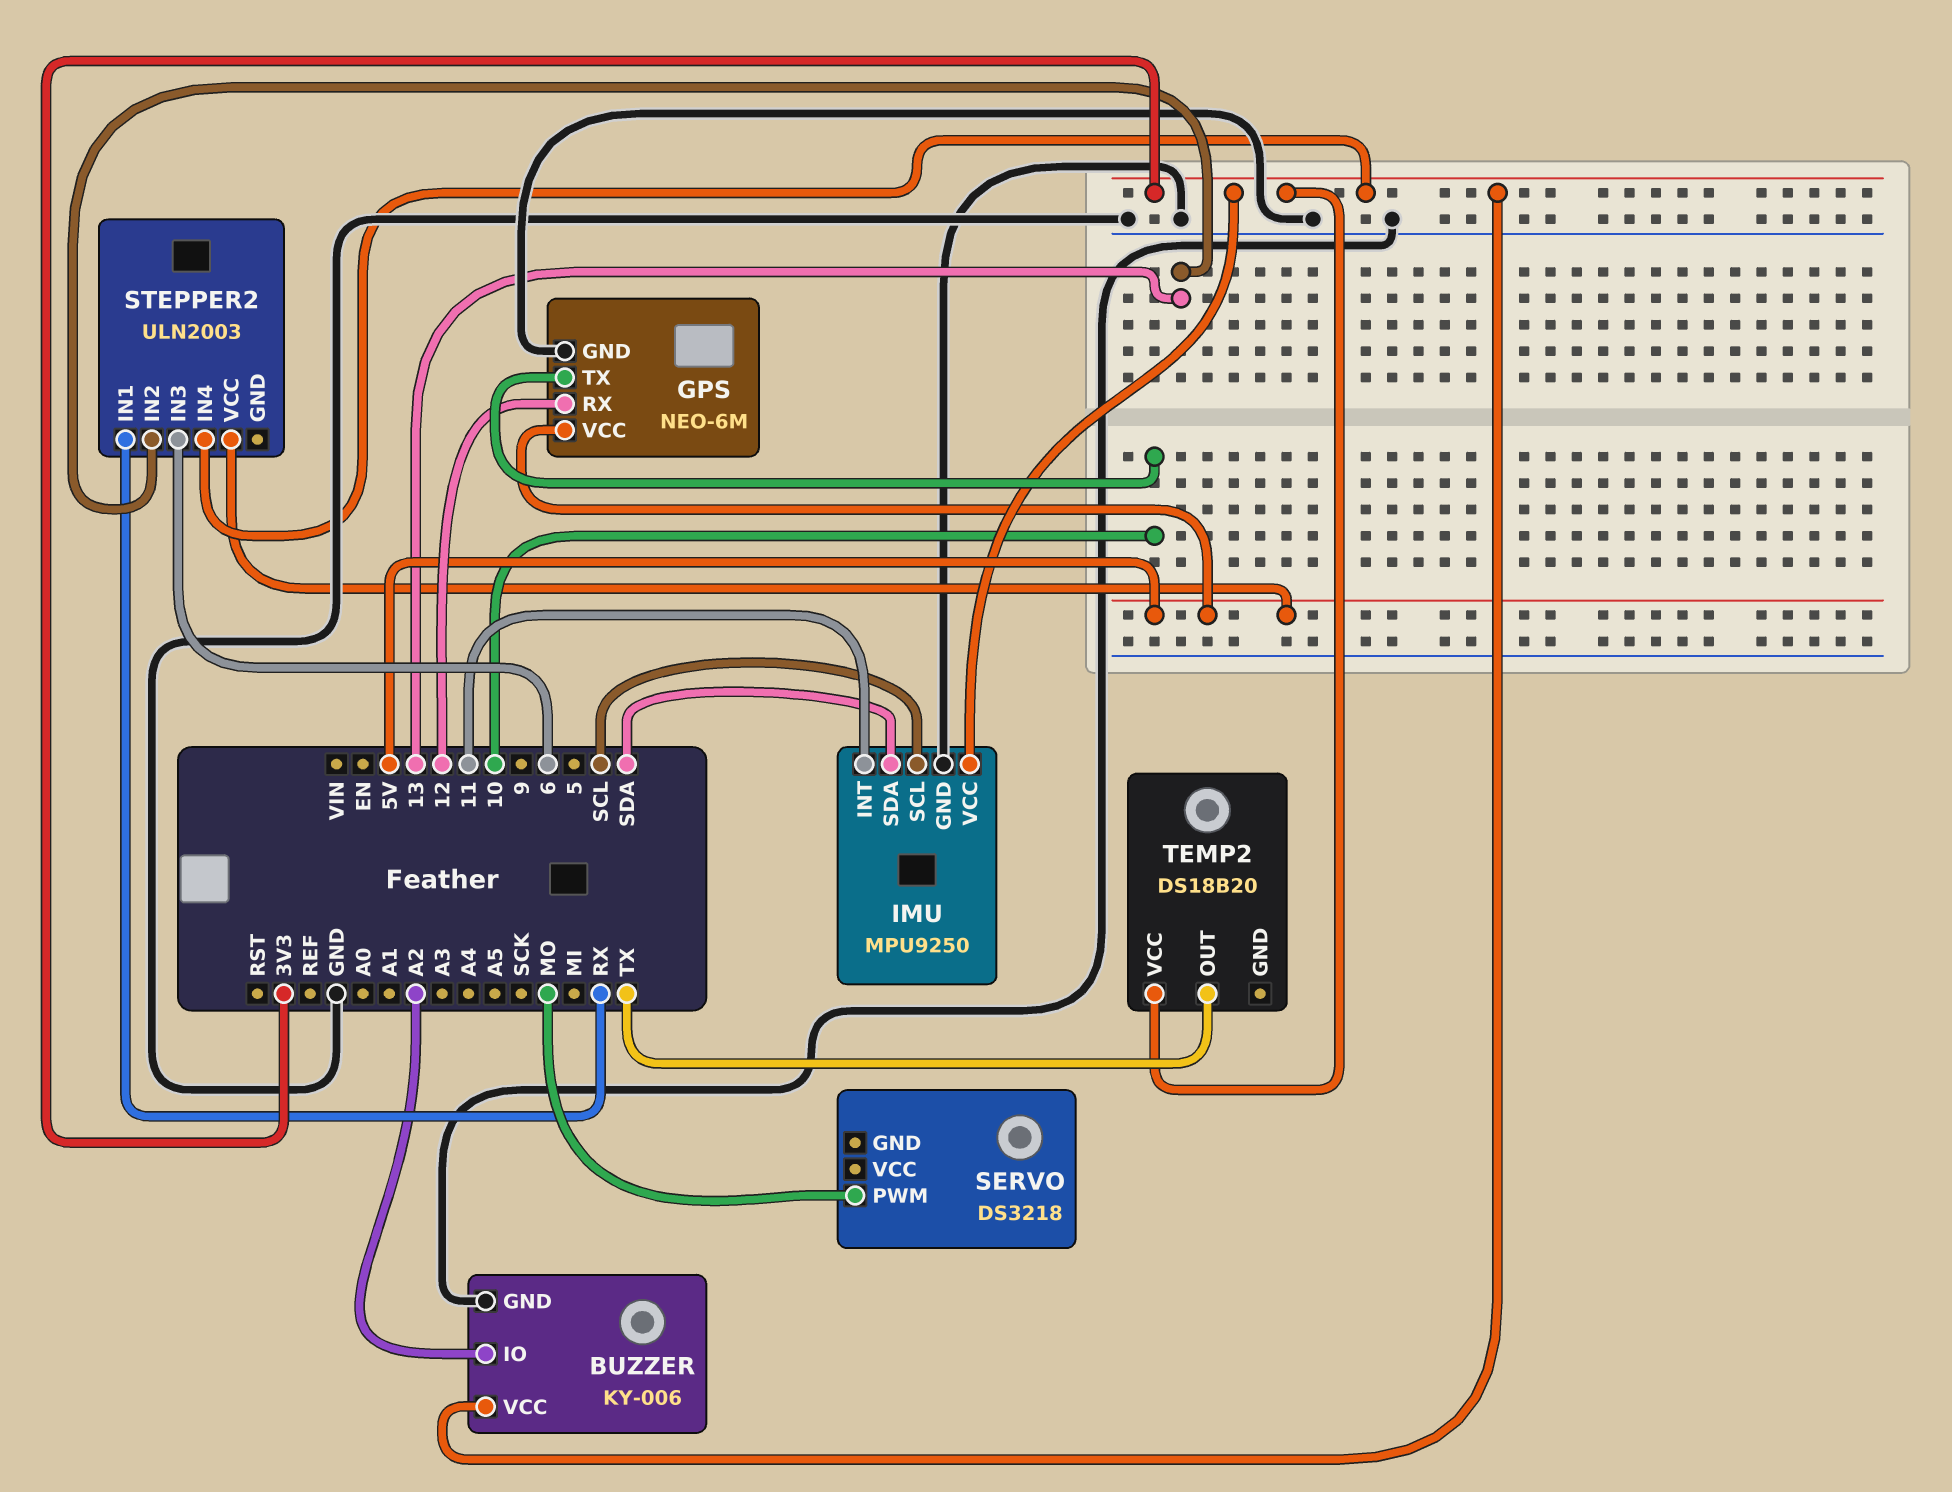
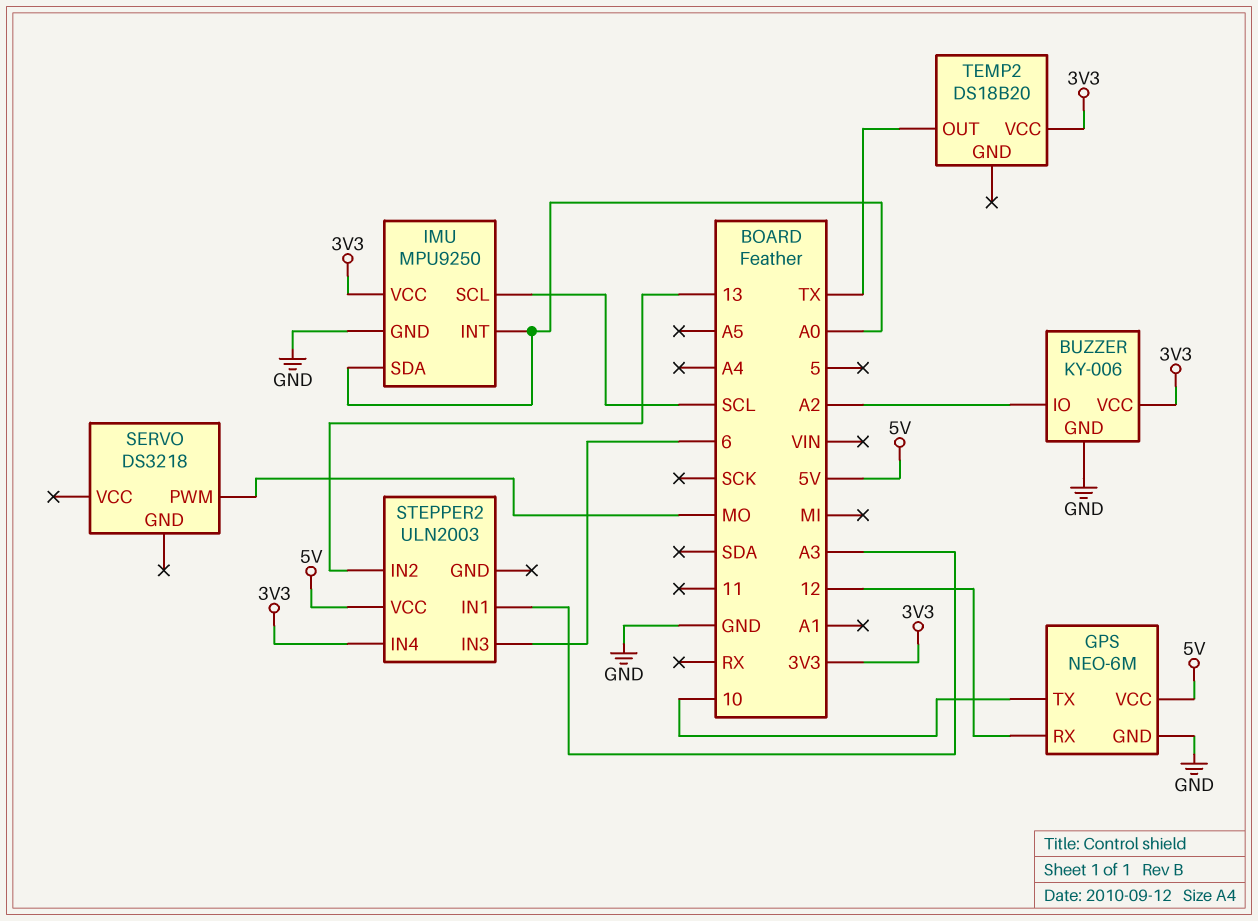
IMU pin INT: 11 -> A0
IMU pin SDA: SDA -> A0
STEPPER2 pin IN1: RX -> A3

